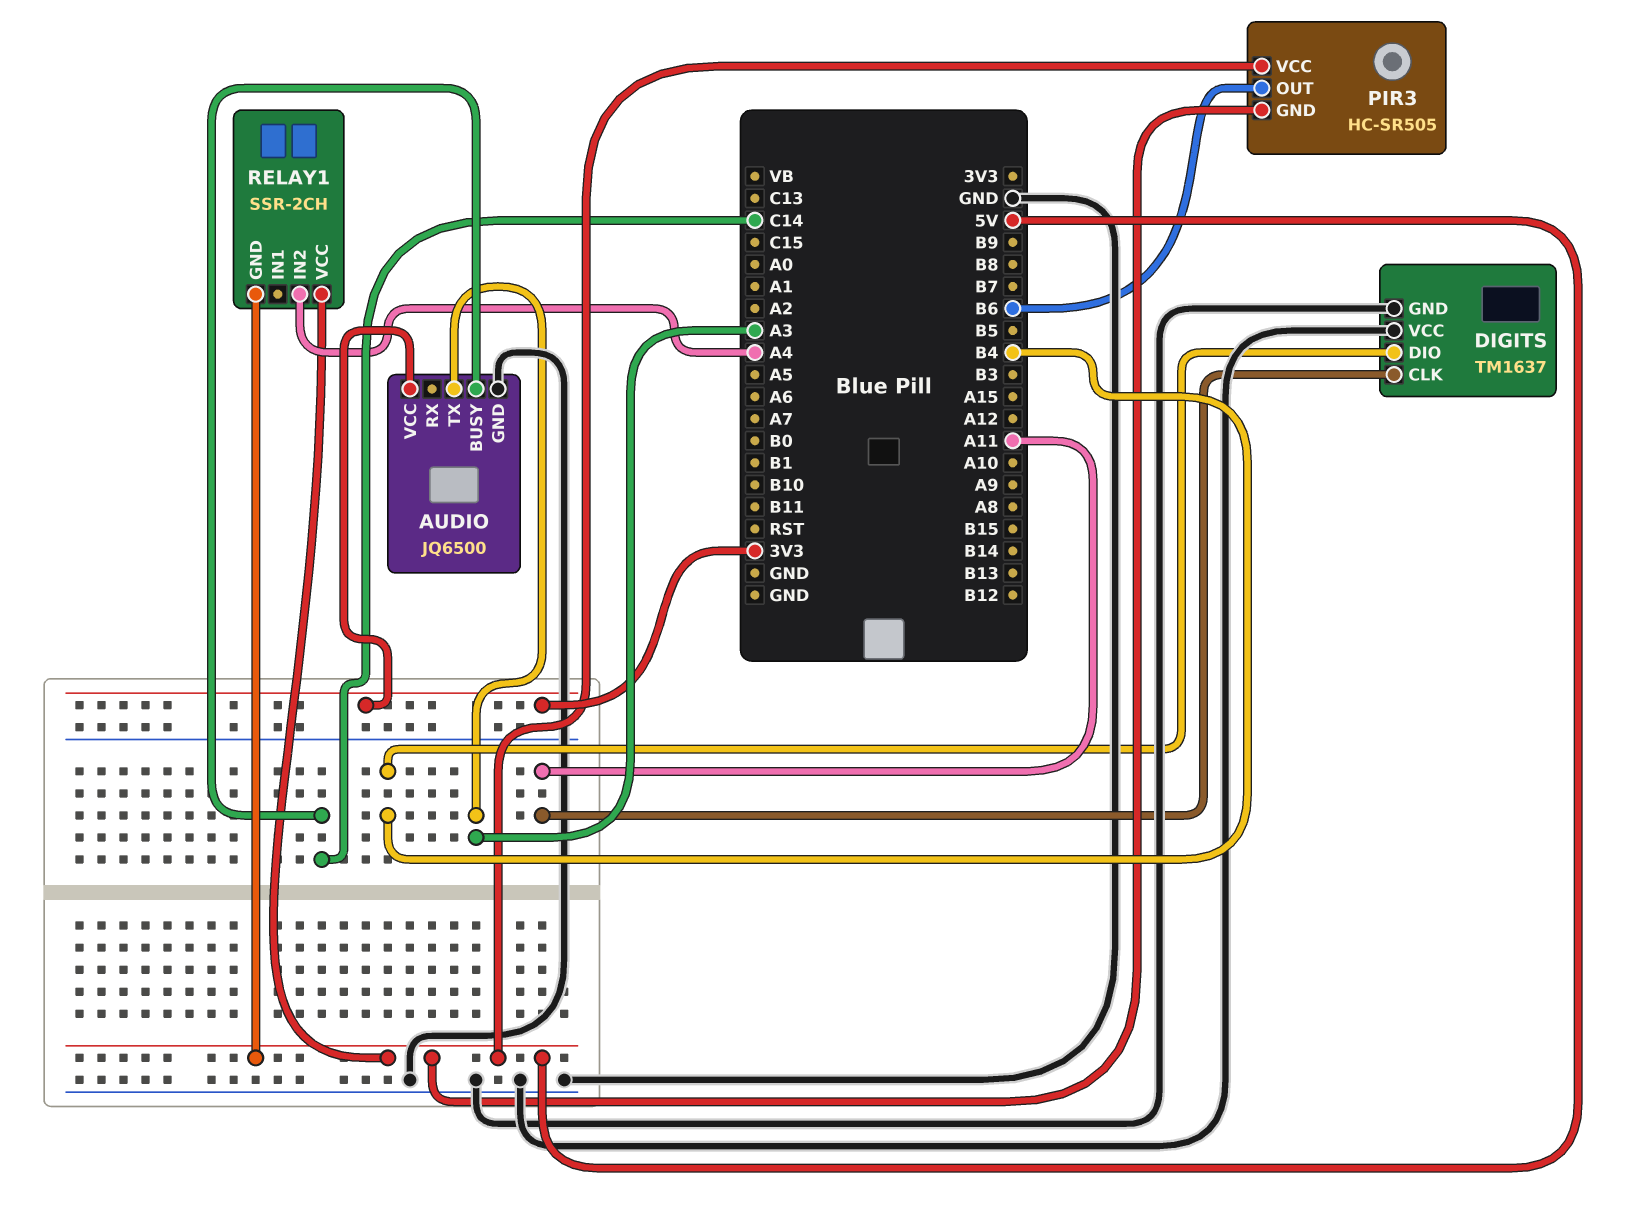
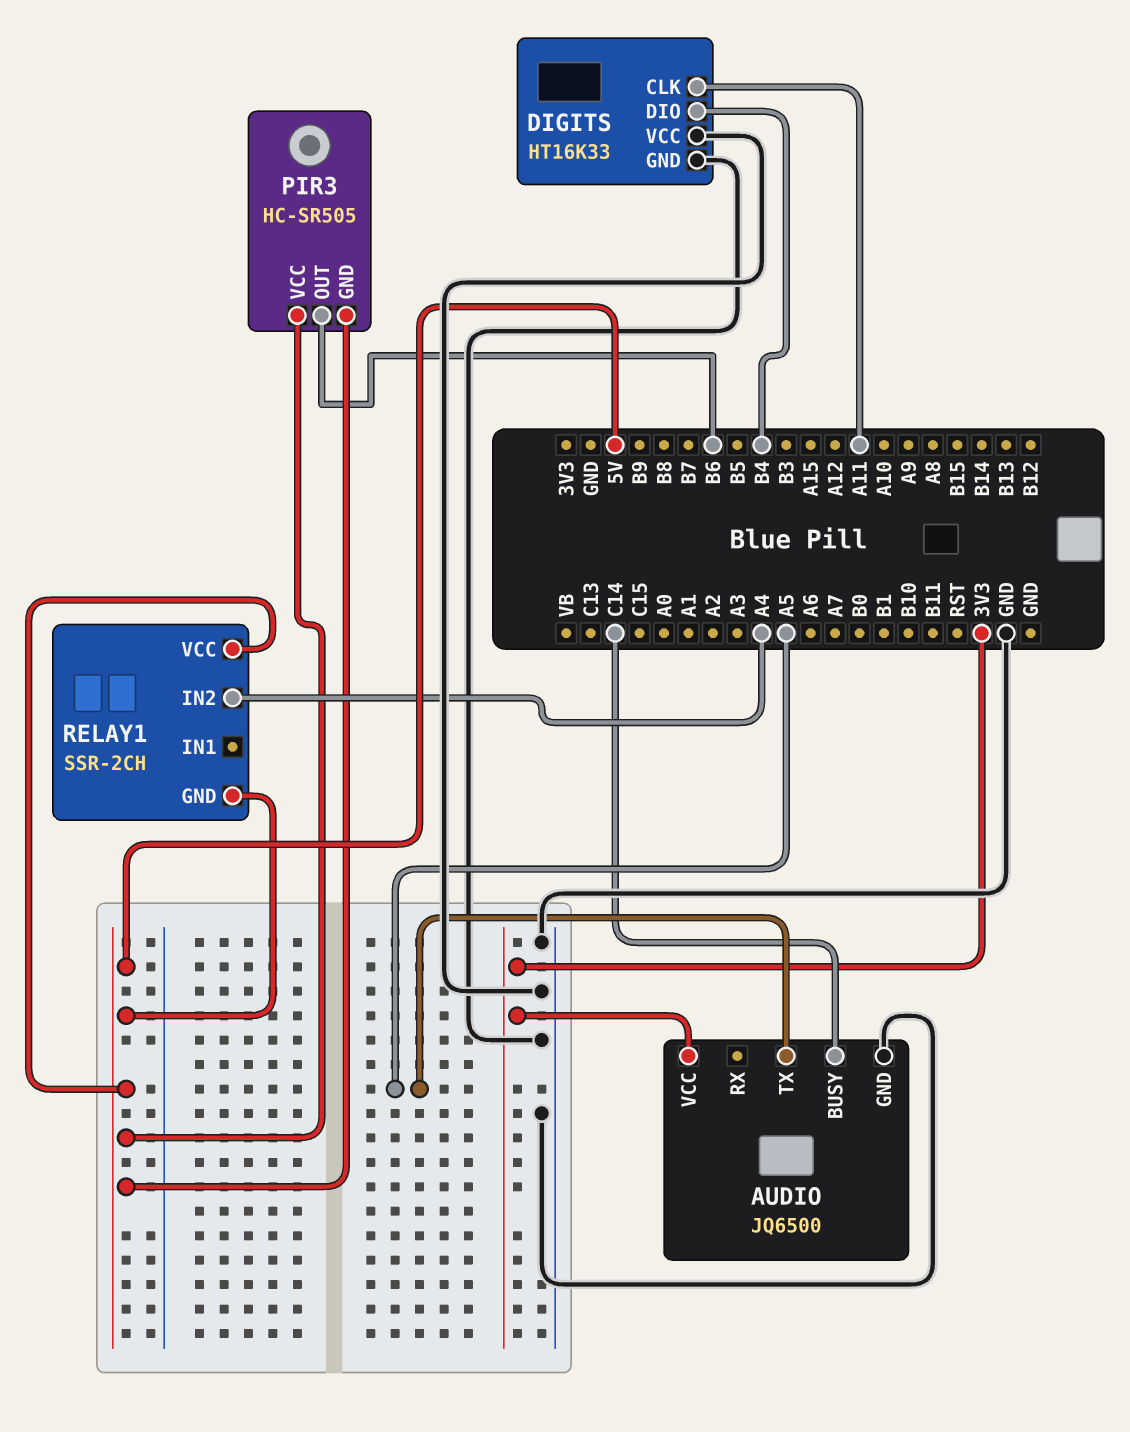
AUDIO pin TX: A3 -> A5
DIGITS: TM1637 -> HT16K33

